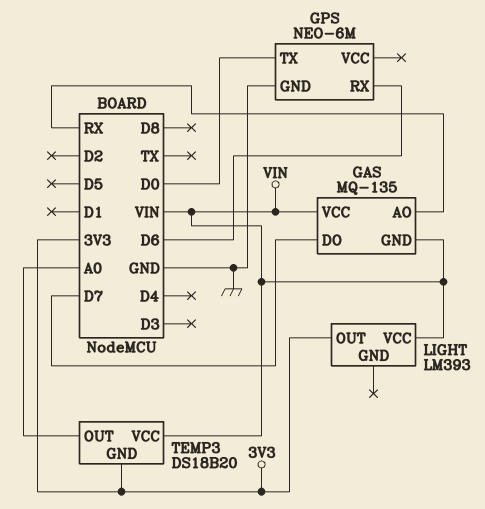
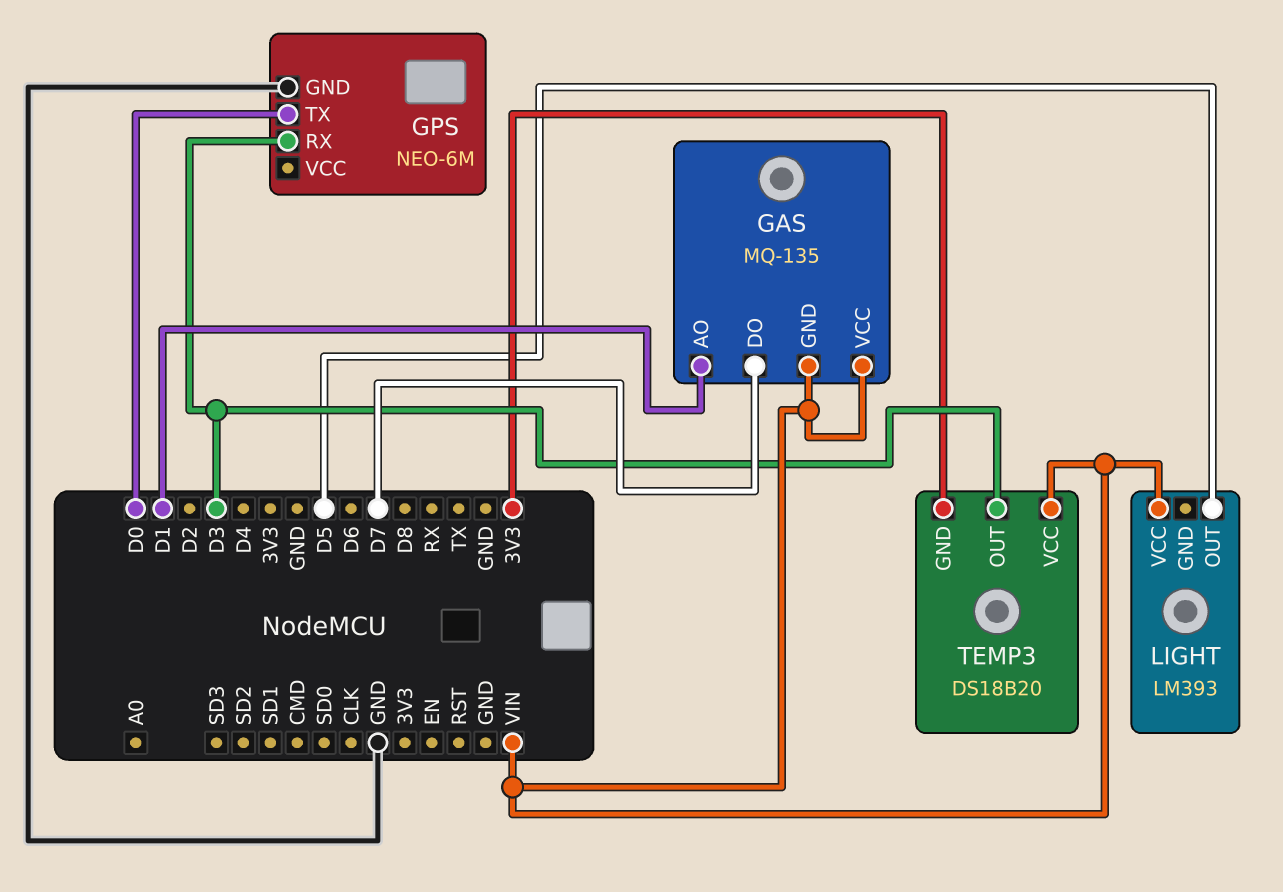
GAS pin AO: RX -> D1
GPS pin RX: D6 -> D3
LIGHT pin OUT: 3V3 -> D5
TEMP3 pin OUT: A0 -> D3

